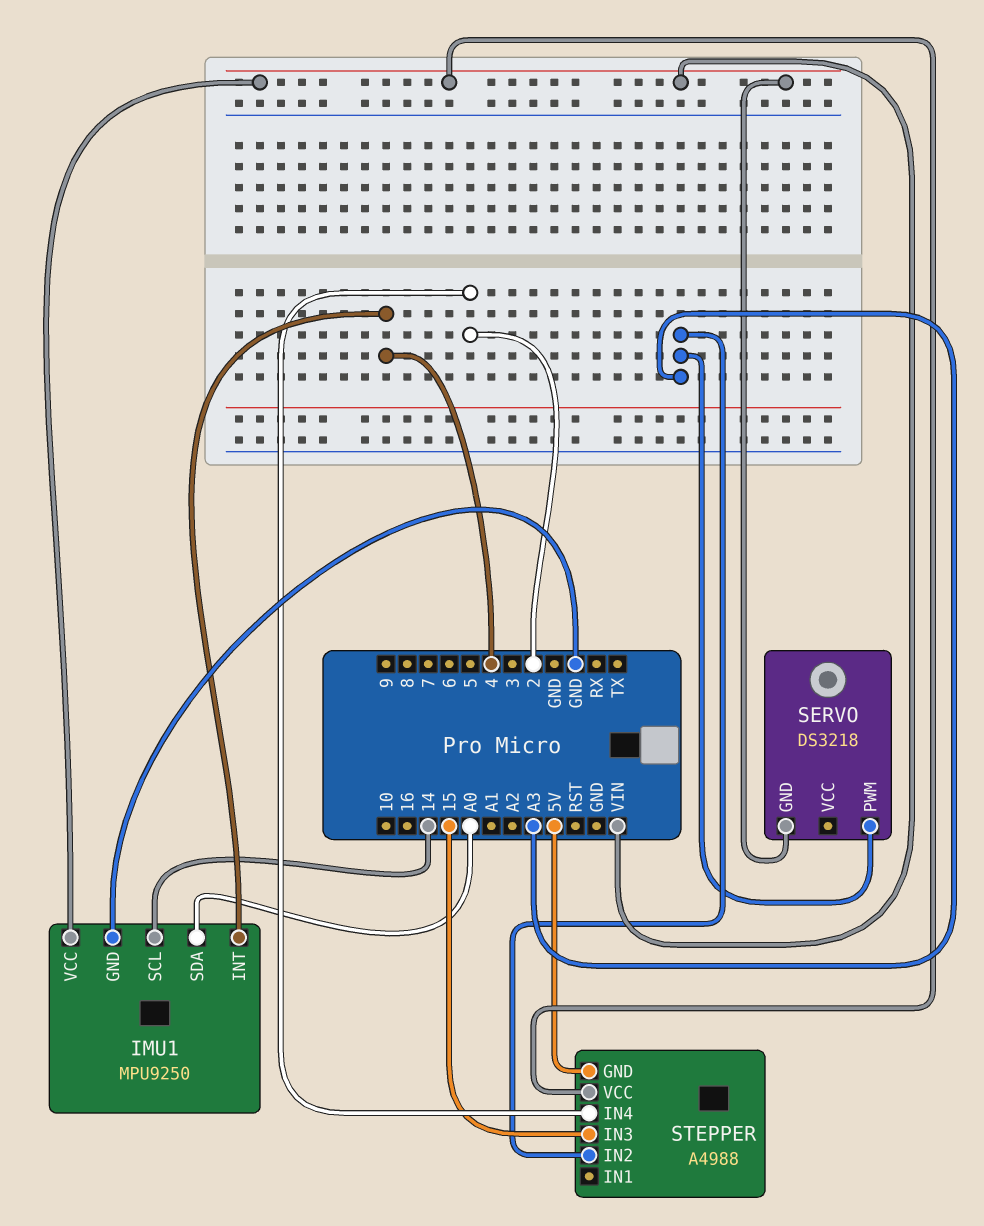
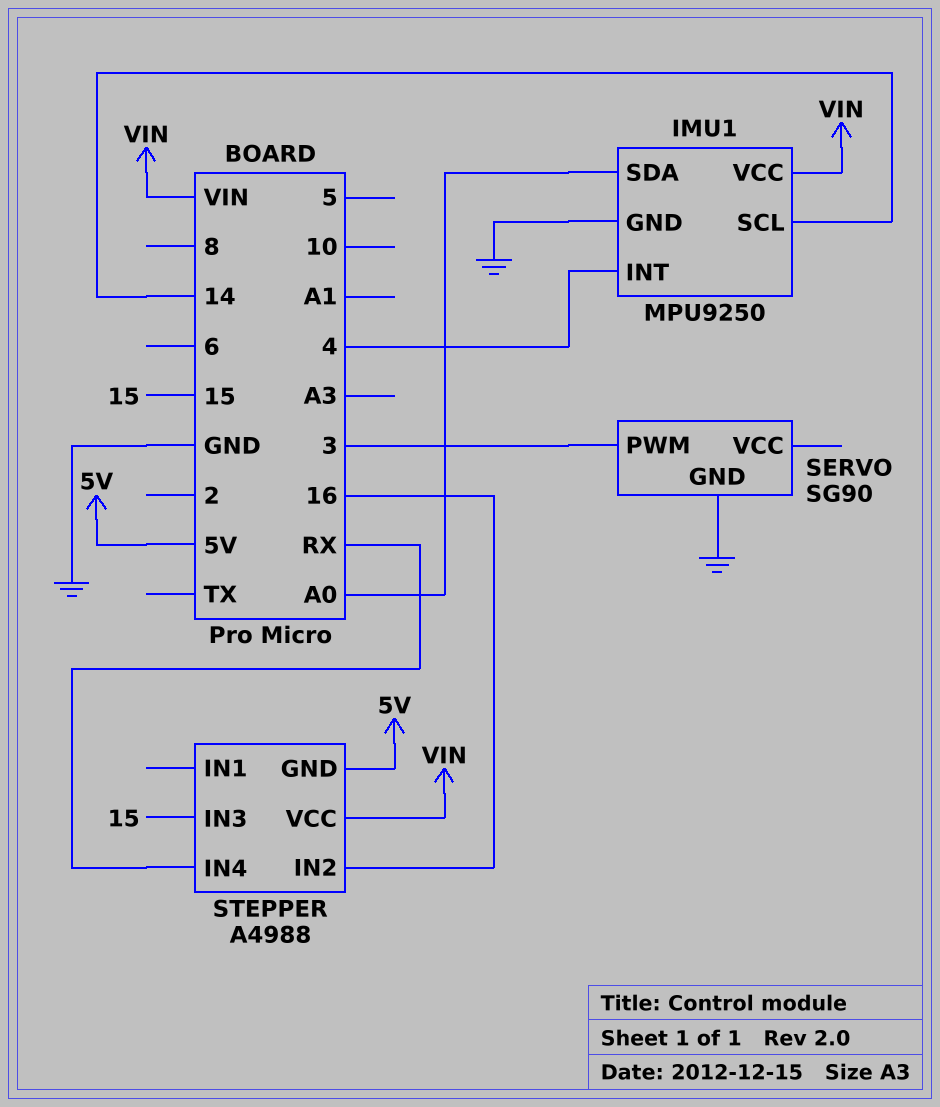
SERVO: DS3218 -> SG90
SERVO pin GND: VIN -> GND
SERVO pin PWM: A3 -> 3
STEPPER pin IN2: A3 -> 16
STEPPER pin IN4: 2 -> RX

